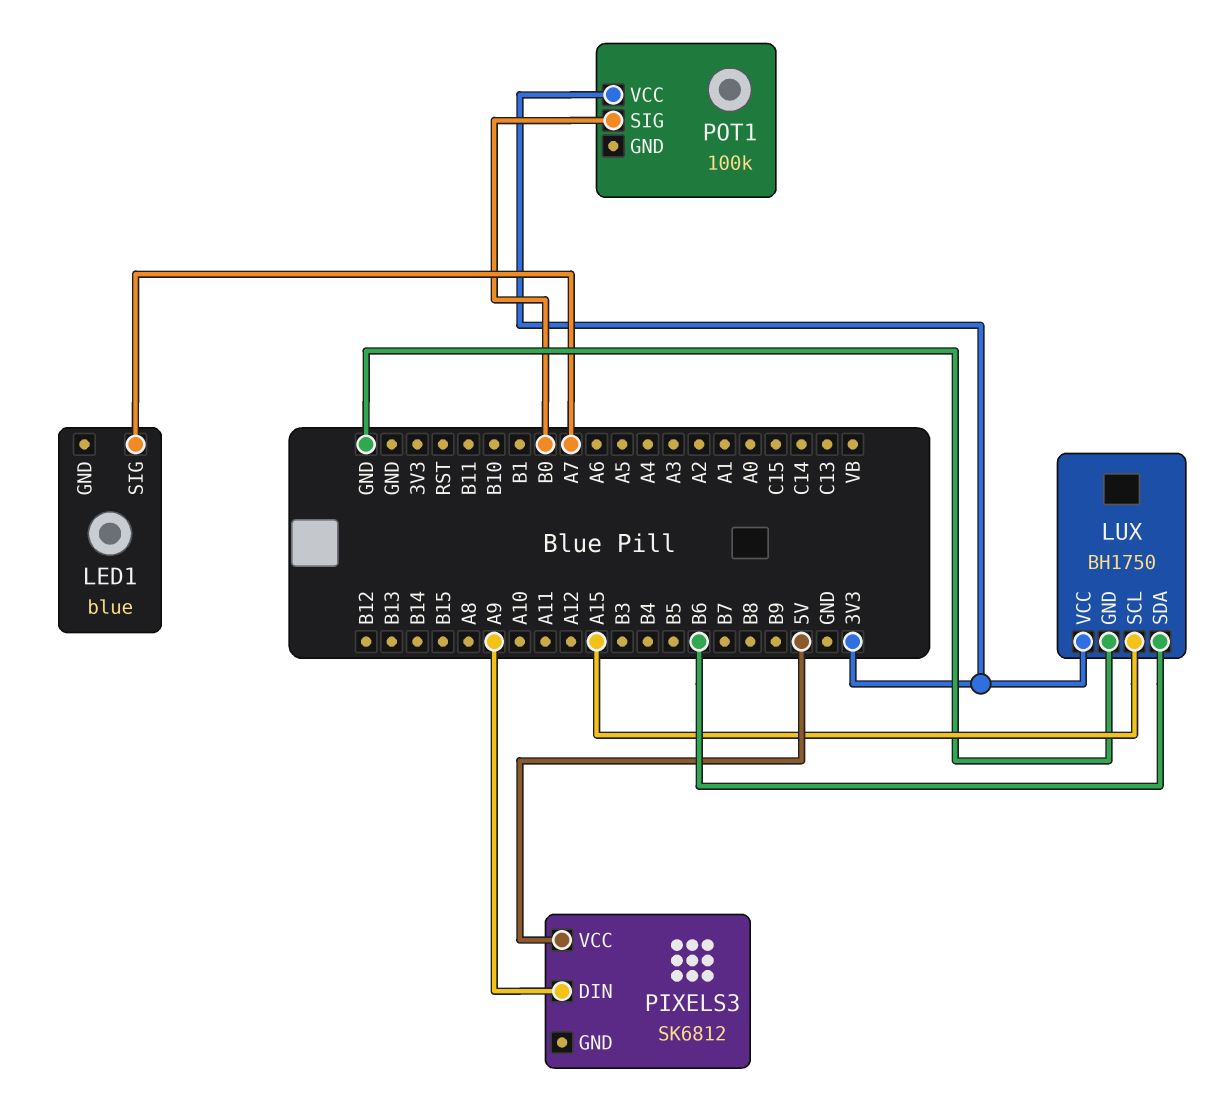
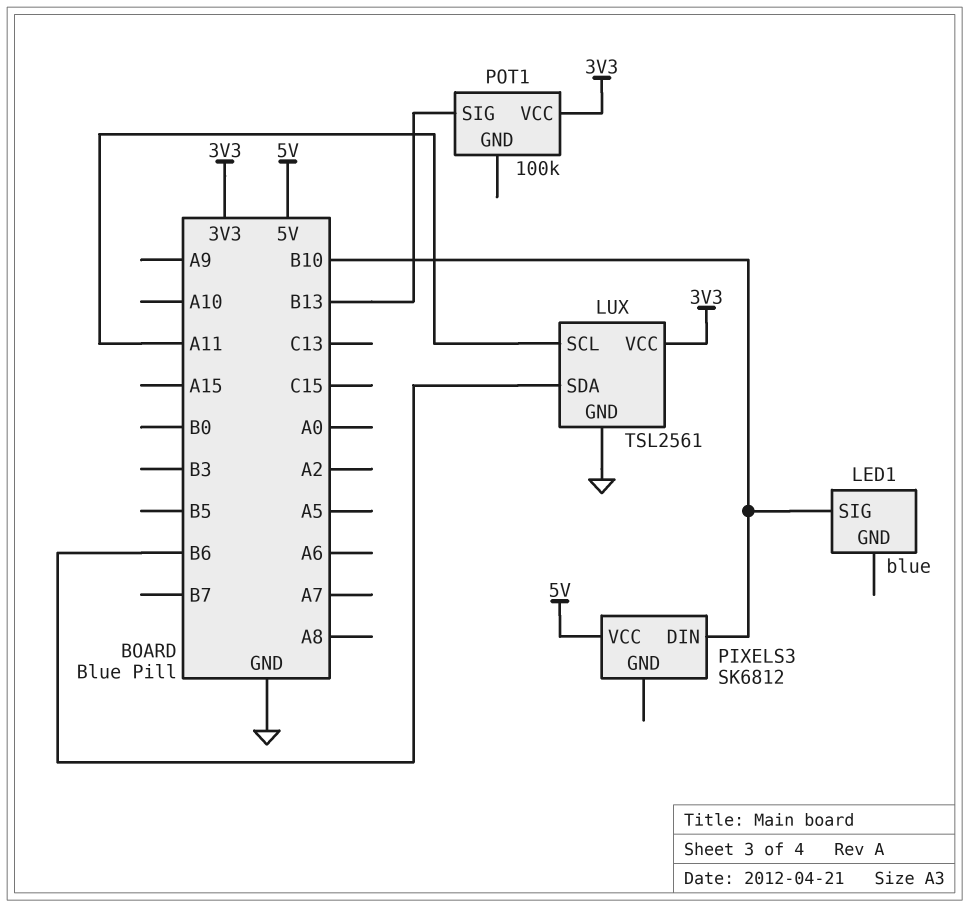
LED1 pin SIG: A7 -> B10
LUX: BH1750 -> TSL2561
LUX pin SCL: A15 -> A11
PIXELS3 pin DIN: A9 -> B10
POT1 pin SIG: B0 -> B13

